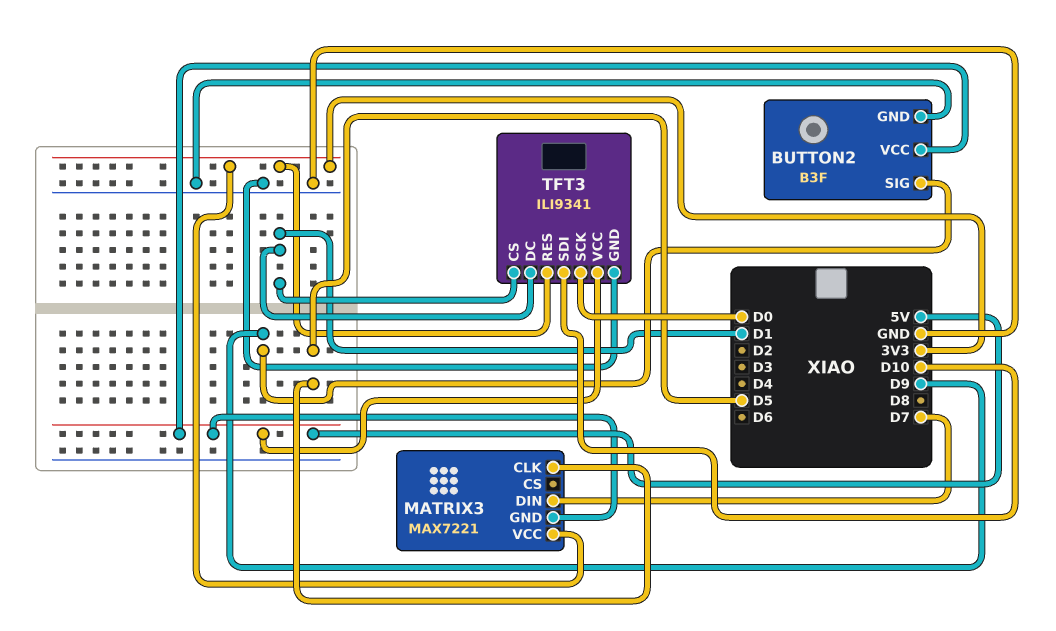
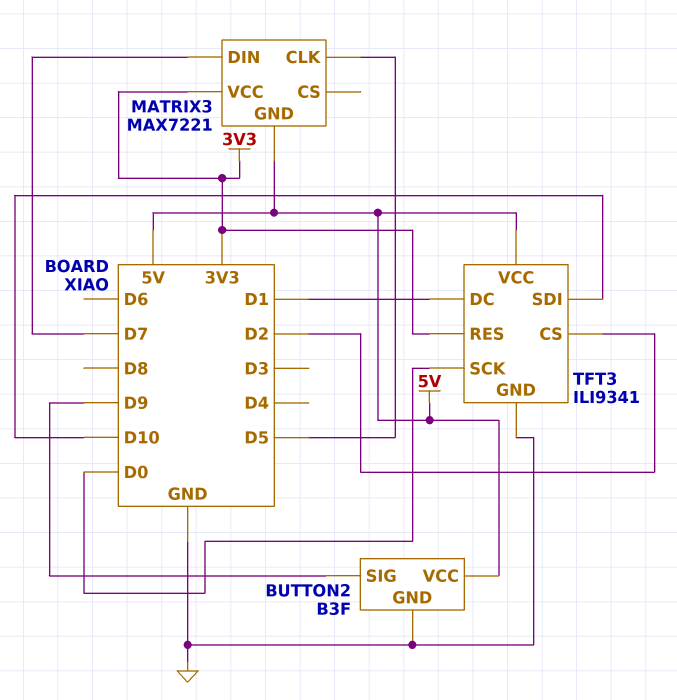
TFT3 pin CS: D1 -> D2

